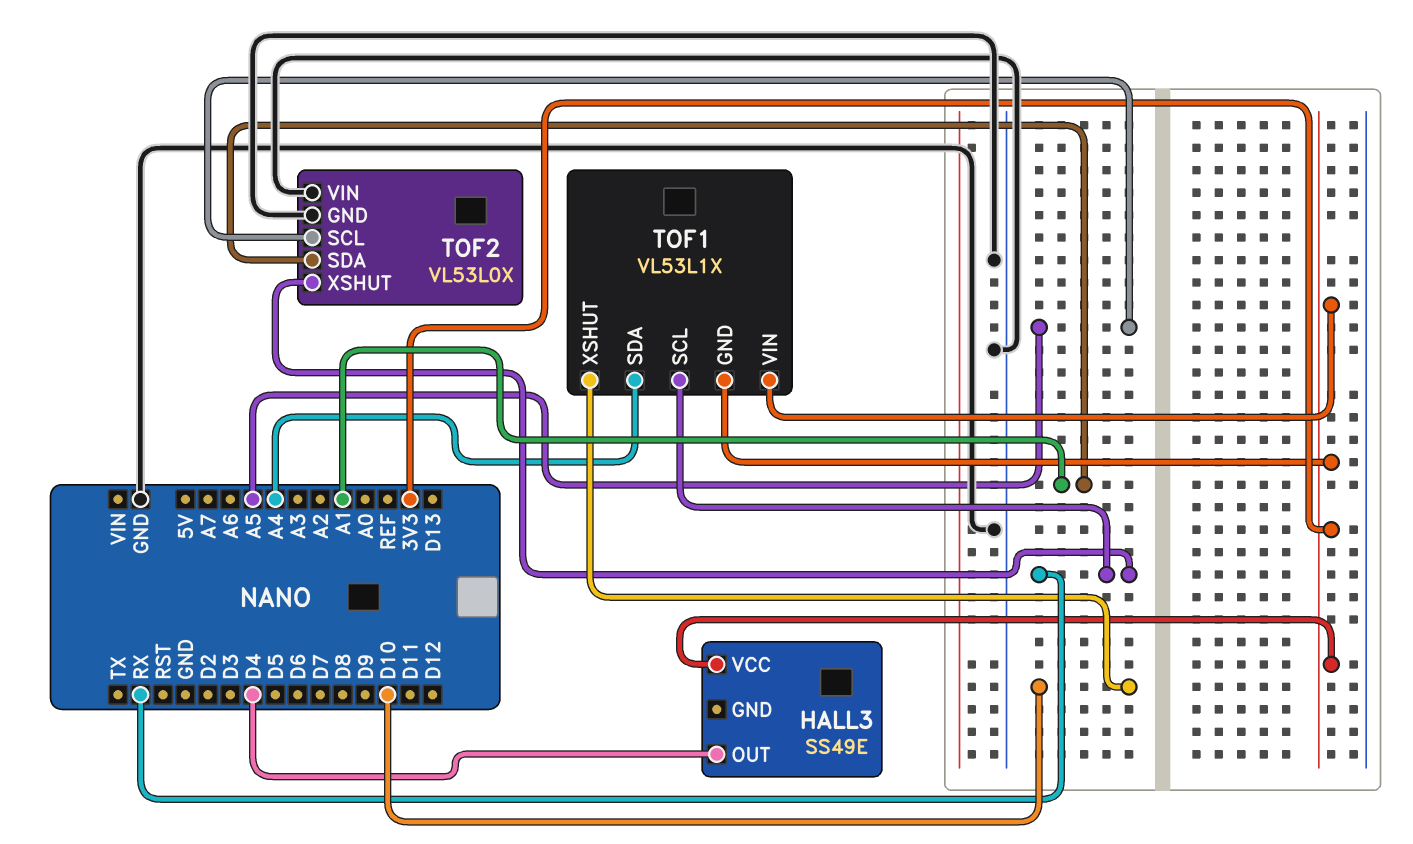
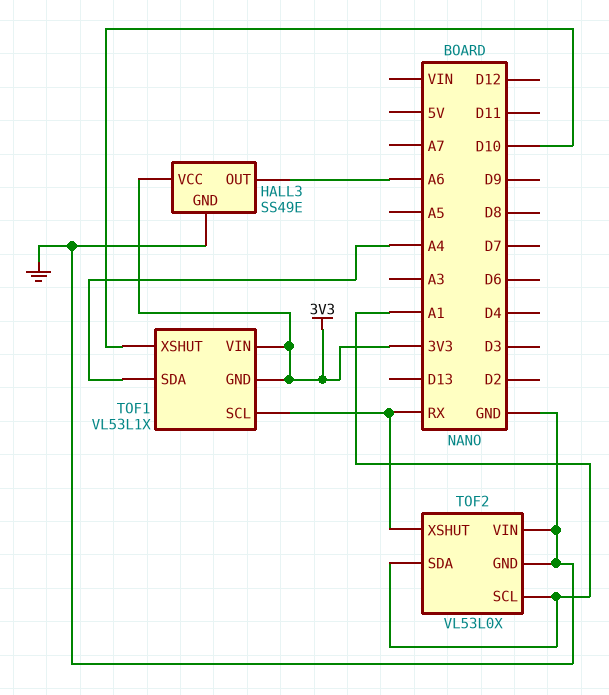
HALL3 pin GND: none -> GND
HALL3 pin OUT: D4 -> A6
TOF2 pin SCL: A5 -> A1

